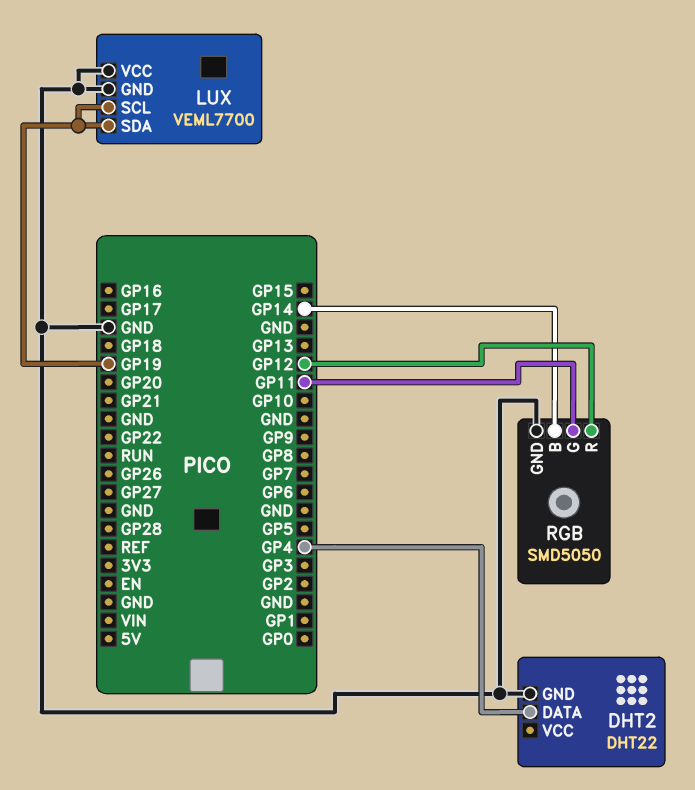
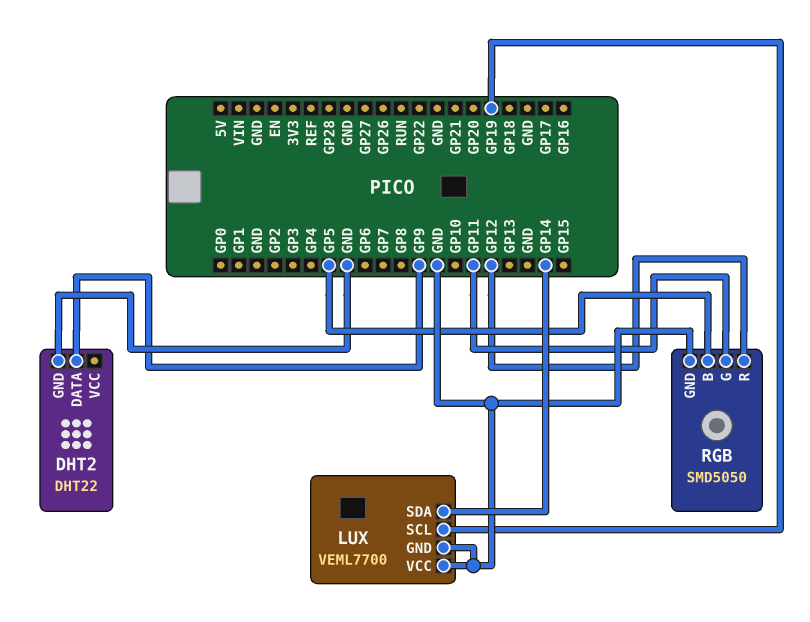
DHT2 pin DATA: GP4 -> GP9
LUX pin SDA: GP19 -> GP14
RGB pin B: GP14 -> GP5

